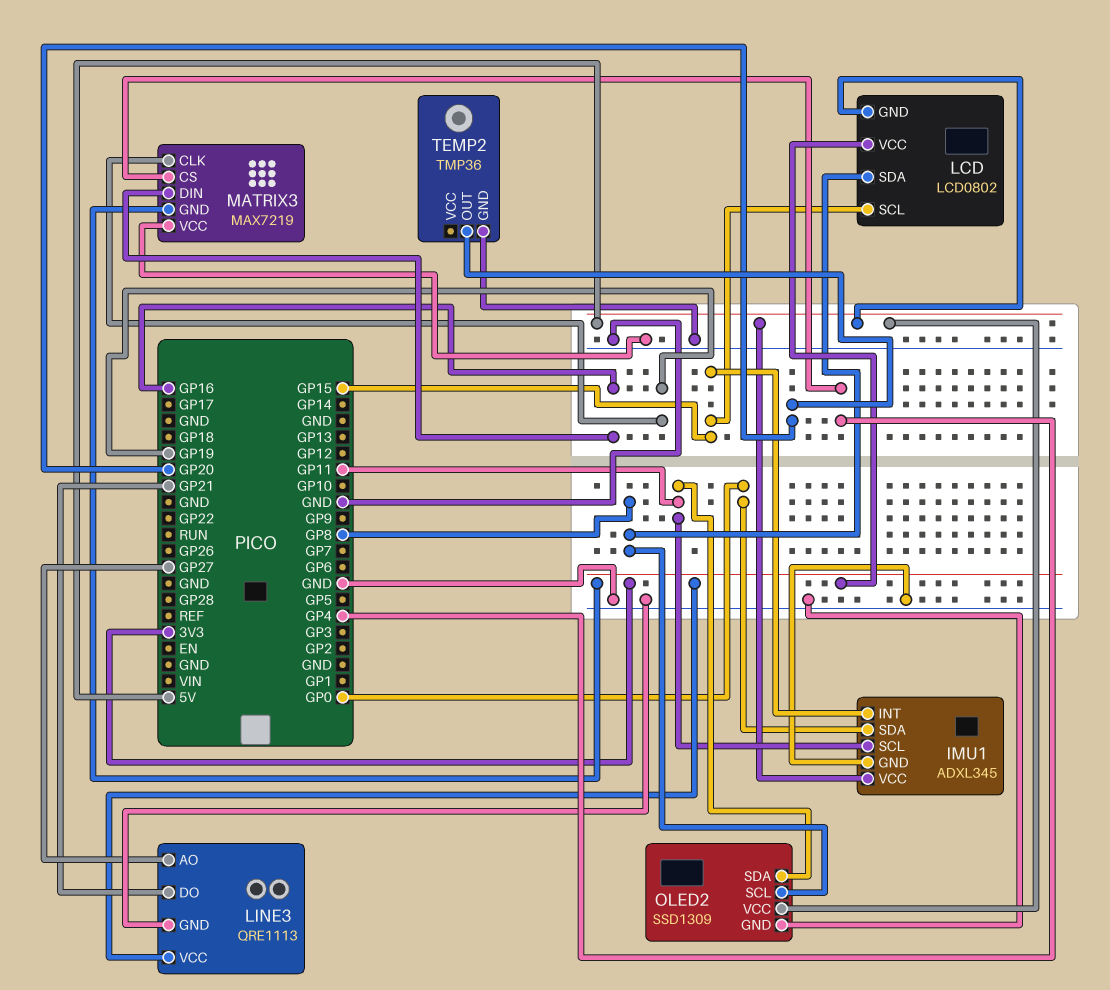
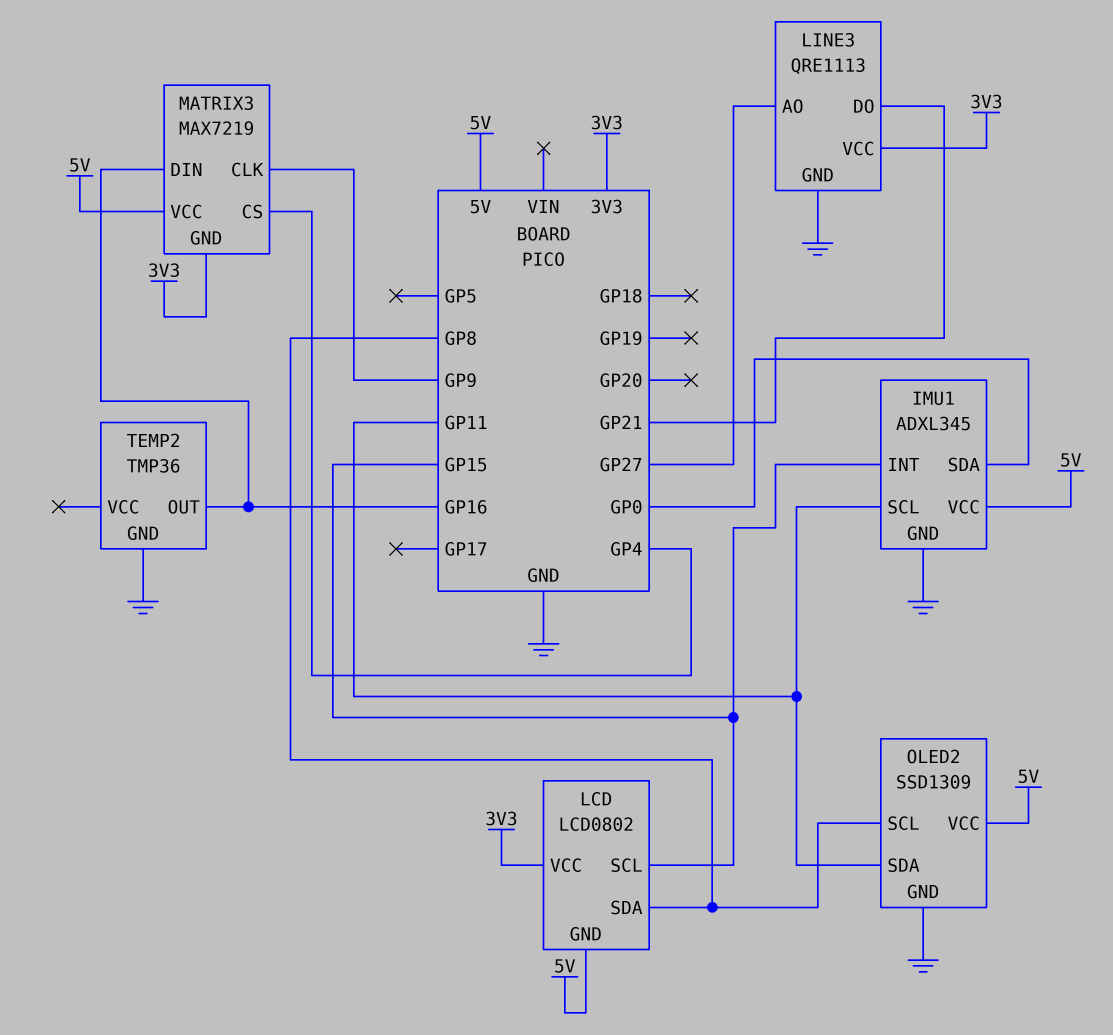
MATRIX3 pin CLK: GP19 -> GP9
MATRIX3 pin VCC: GND -> 5V
TEMP2 pin OUT: GP20 -> GP16

